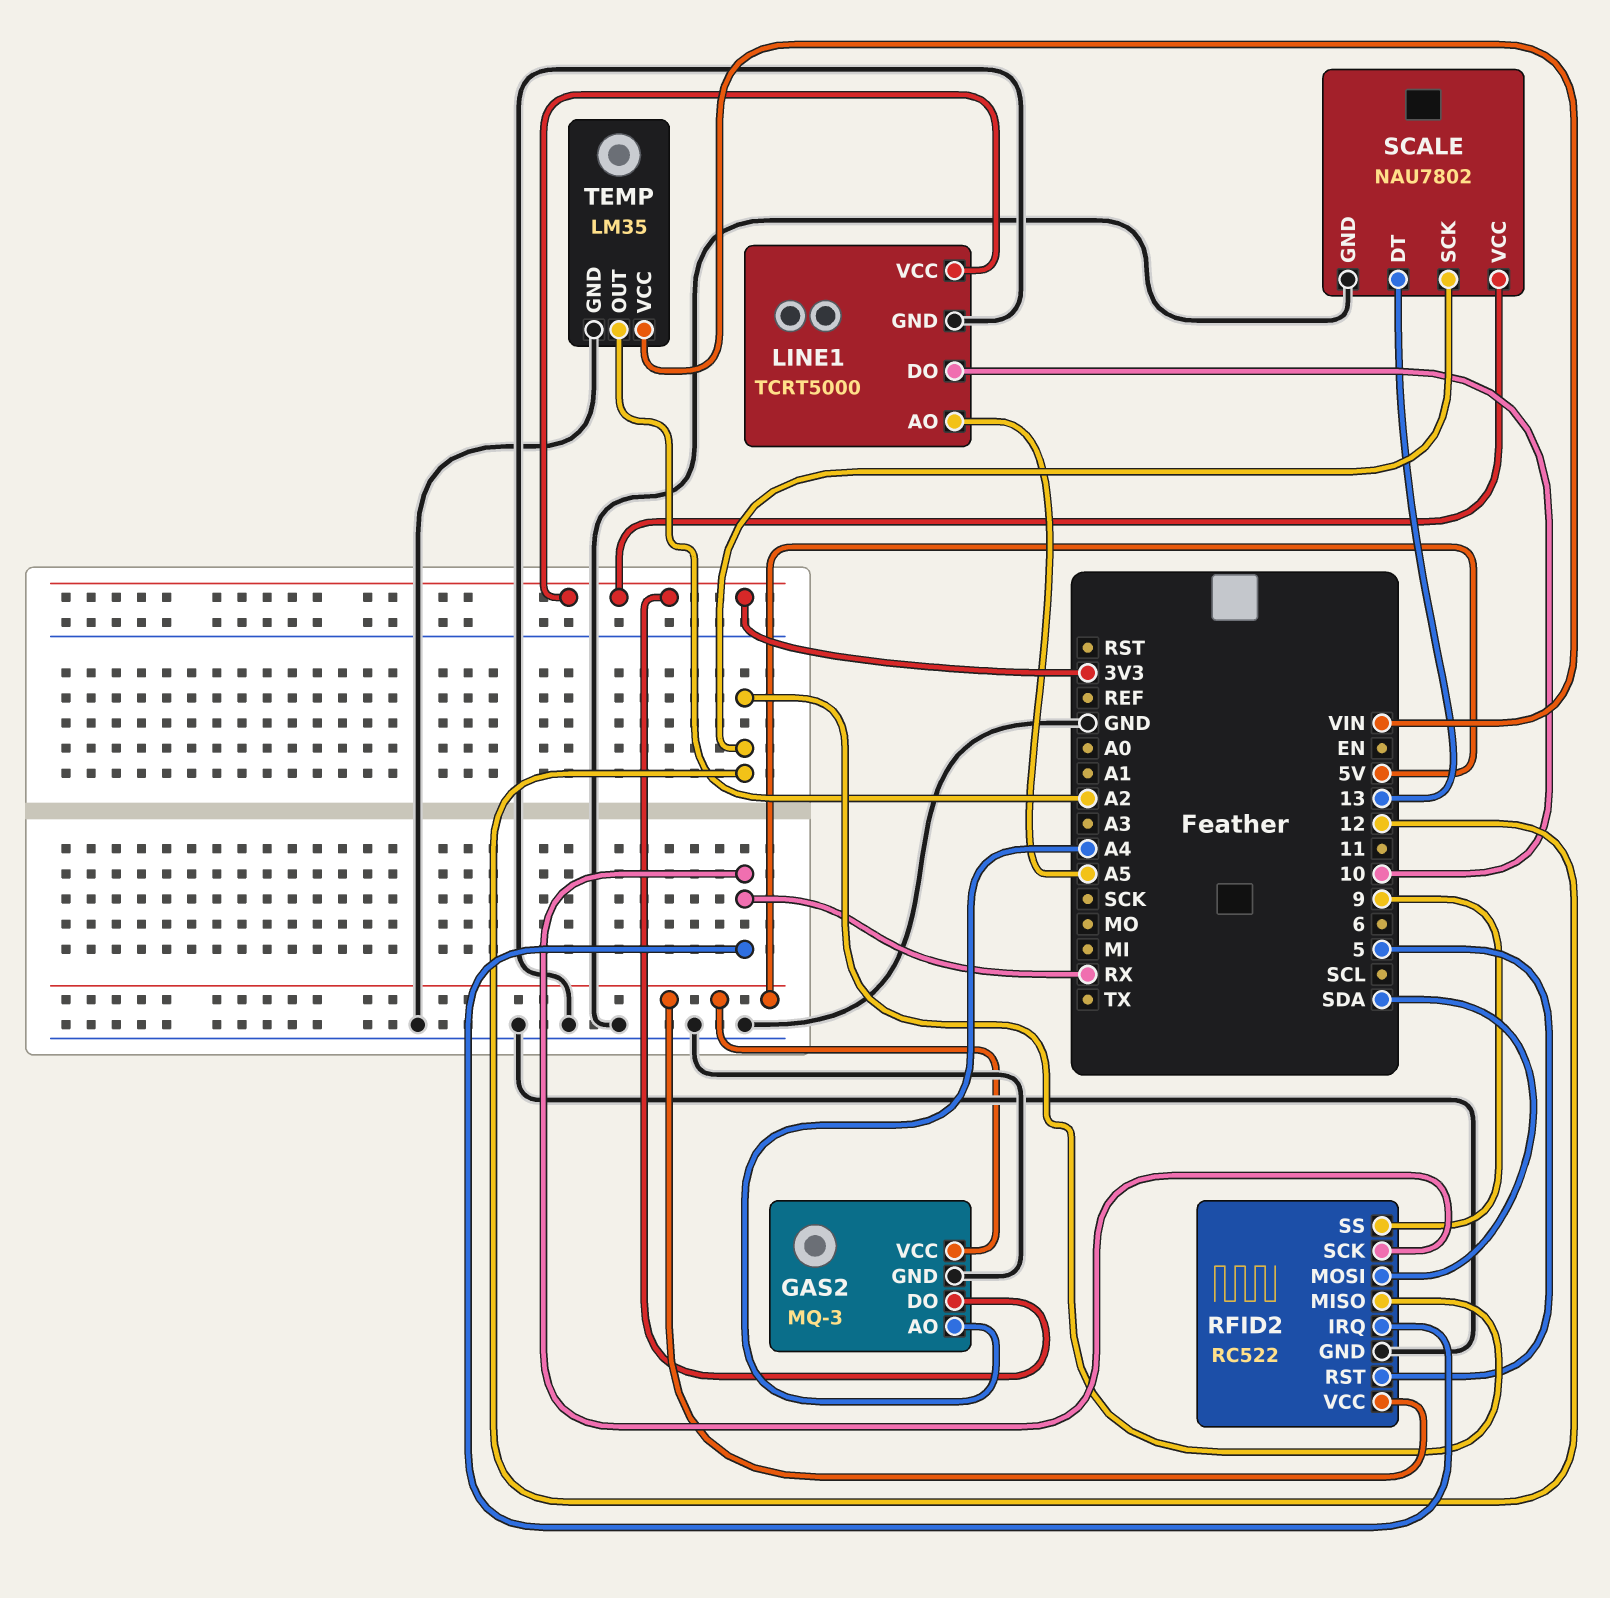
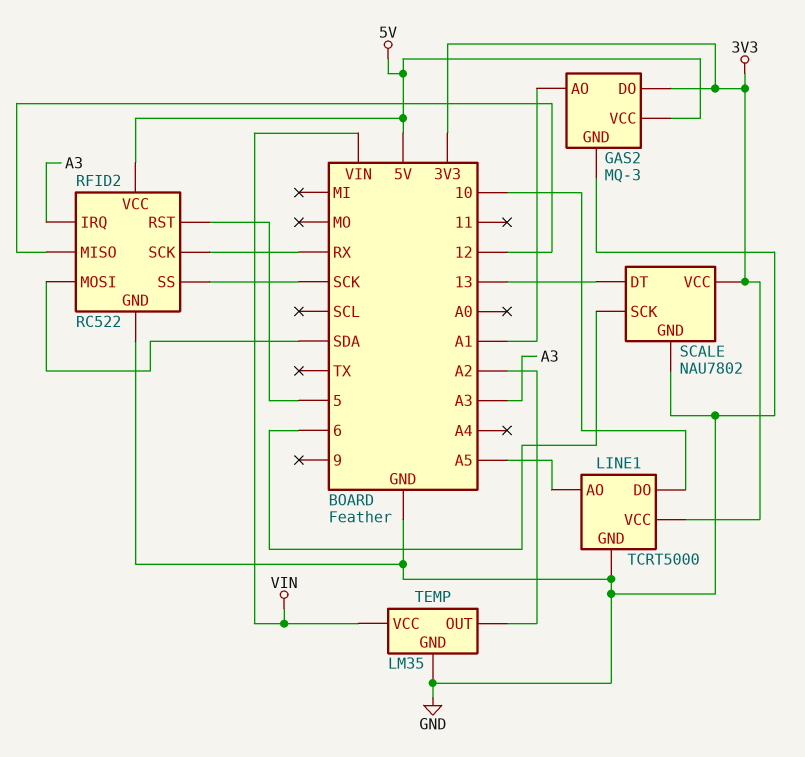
GAS2 pin AO: A4 -> A1
RFID2 pin IRQ: RX -> A3
RFID2 pin SS: 9 -> SCK
SCALE pin SCK: 12 -> 6

